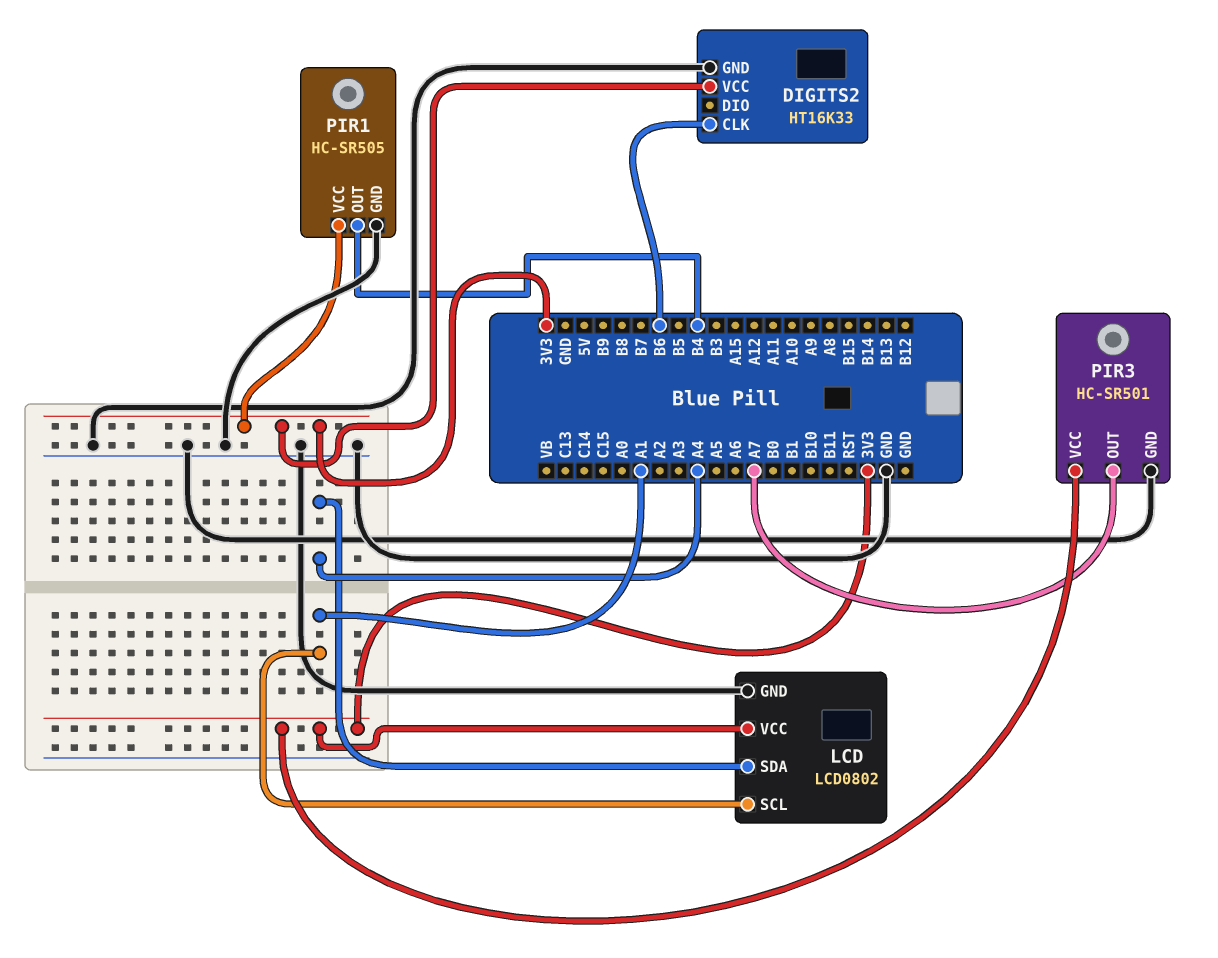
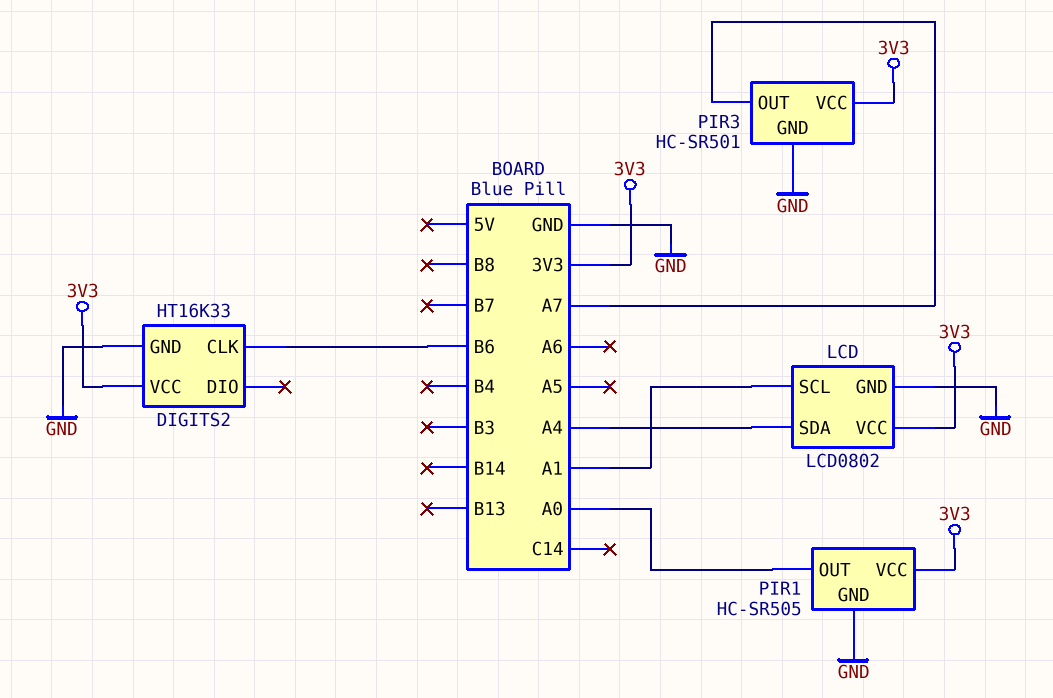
PIR1 pin OUT: B4 -> A0

